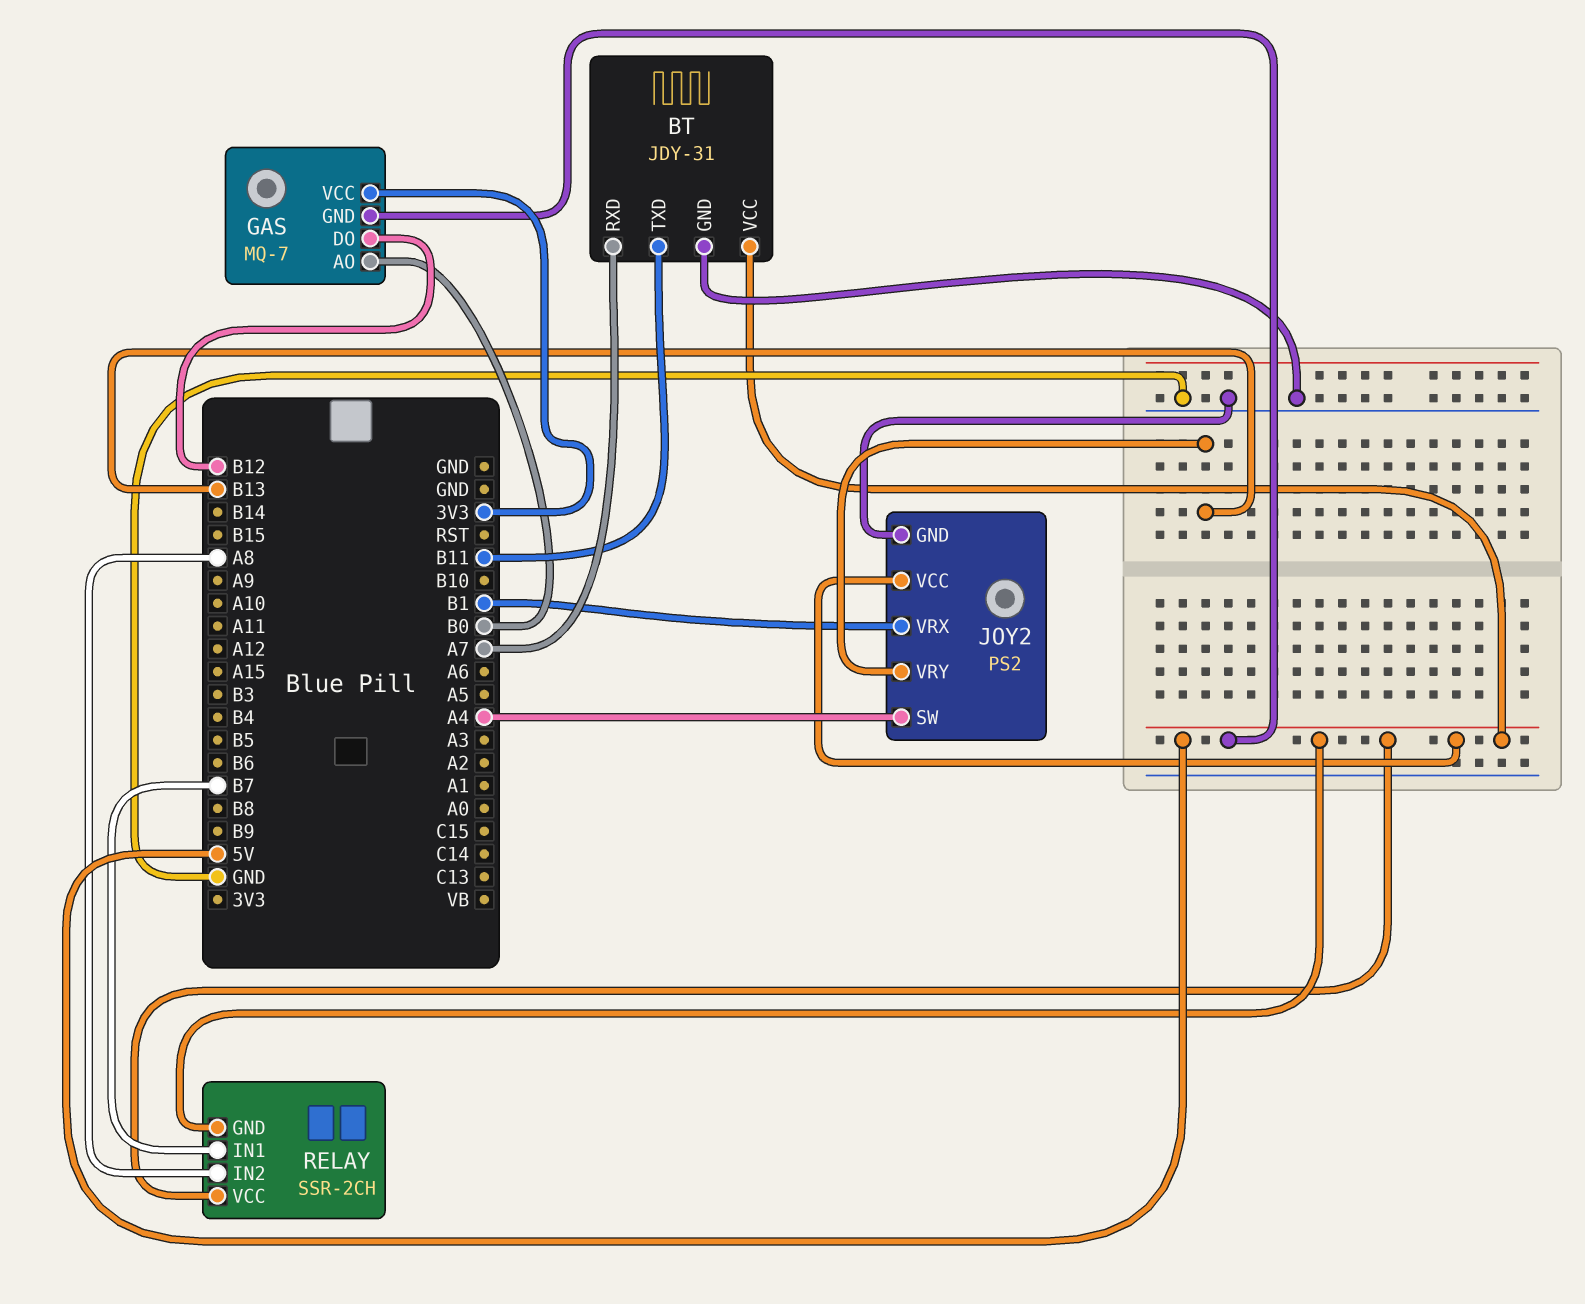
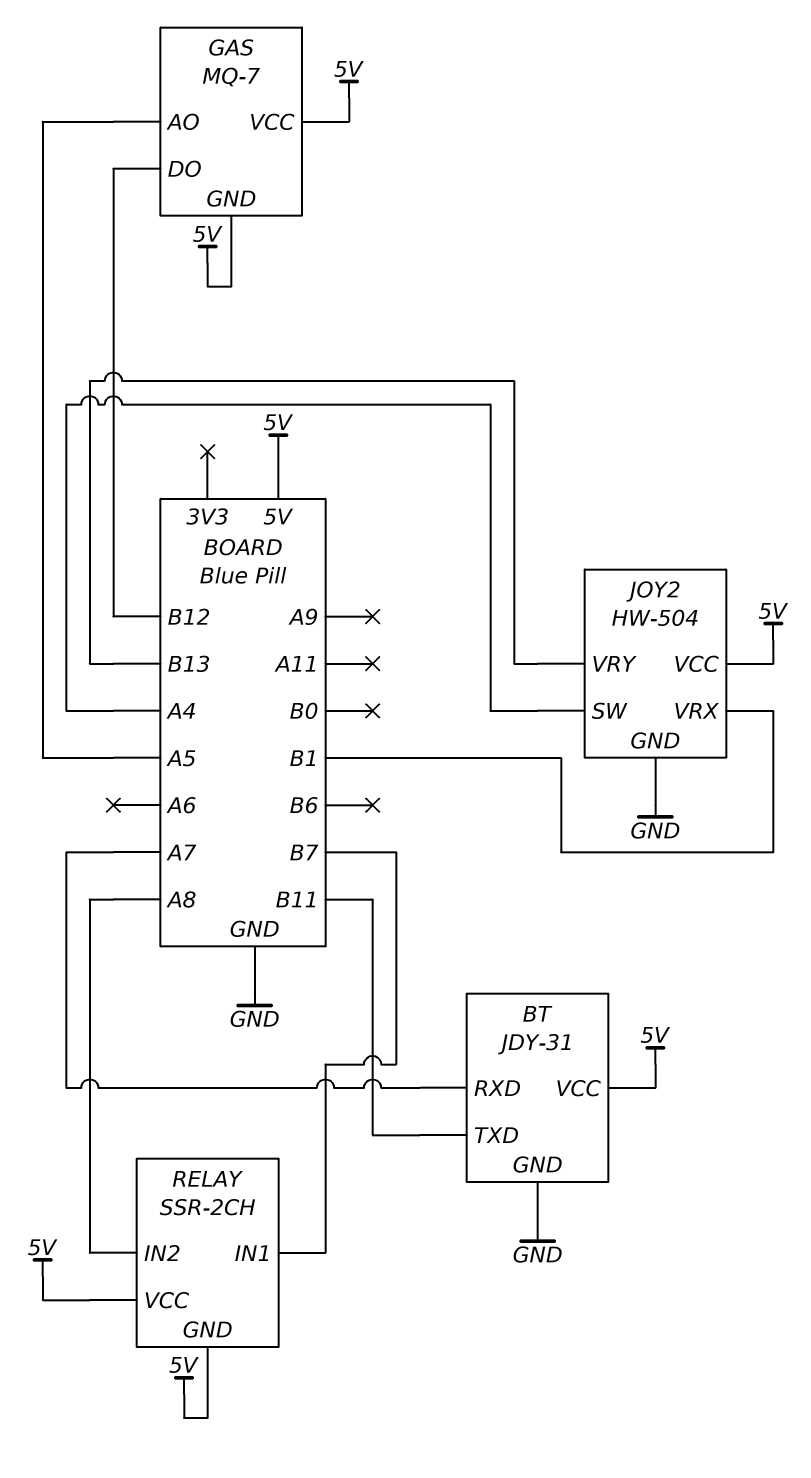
GAS pin AO: B0 -> A5
GAS pin VCC: 3V3 -> 5V
JOY2: PS2 -> HW-504

